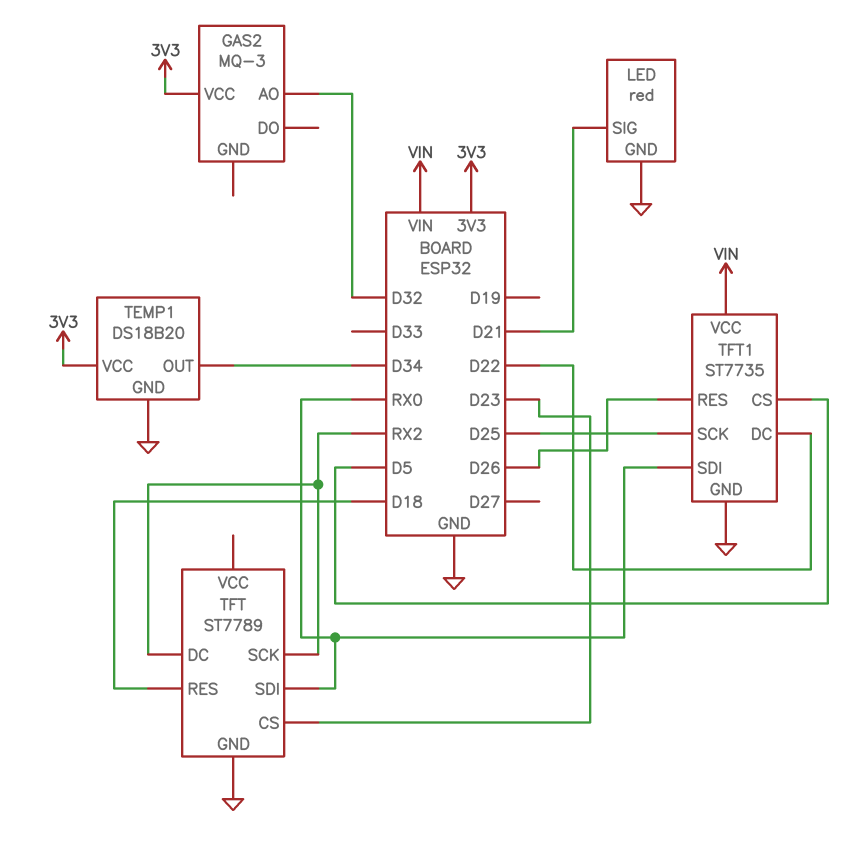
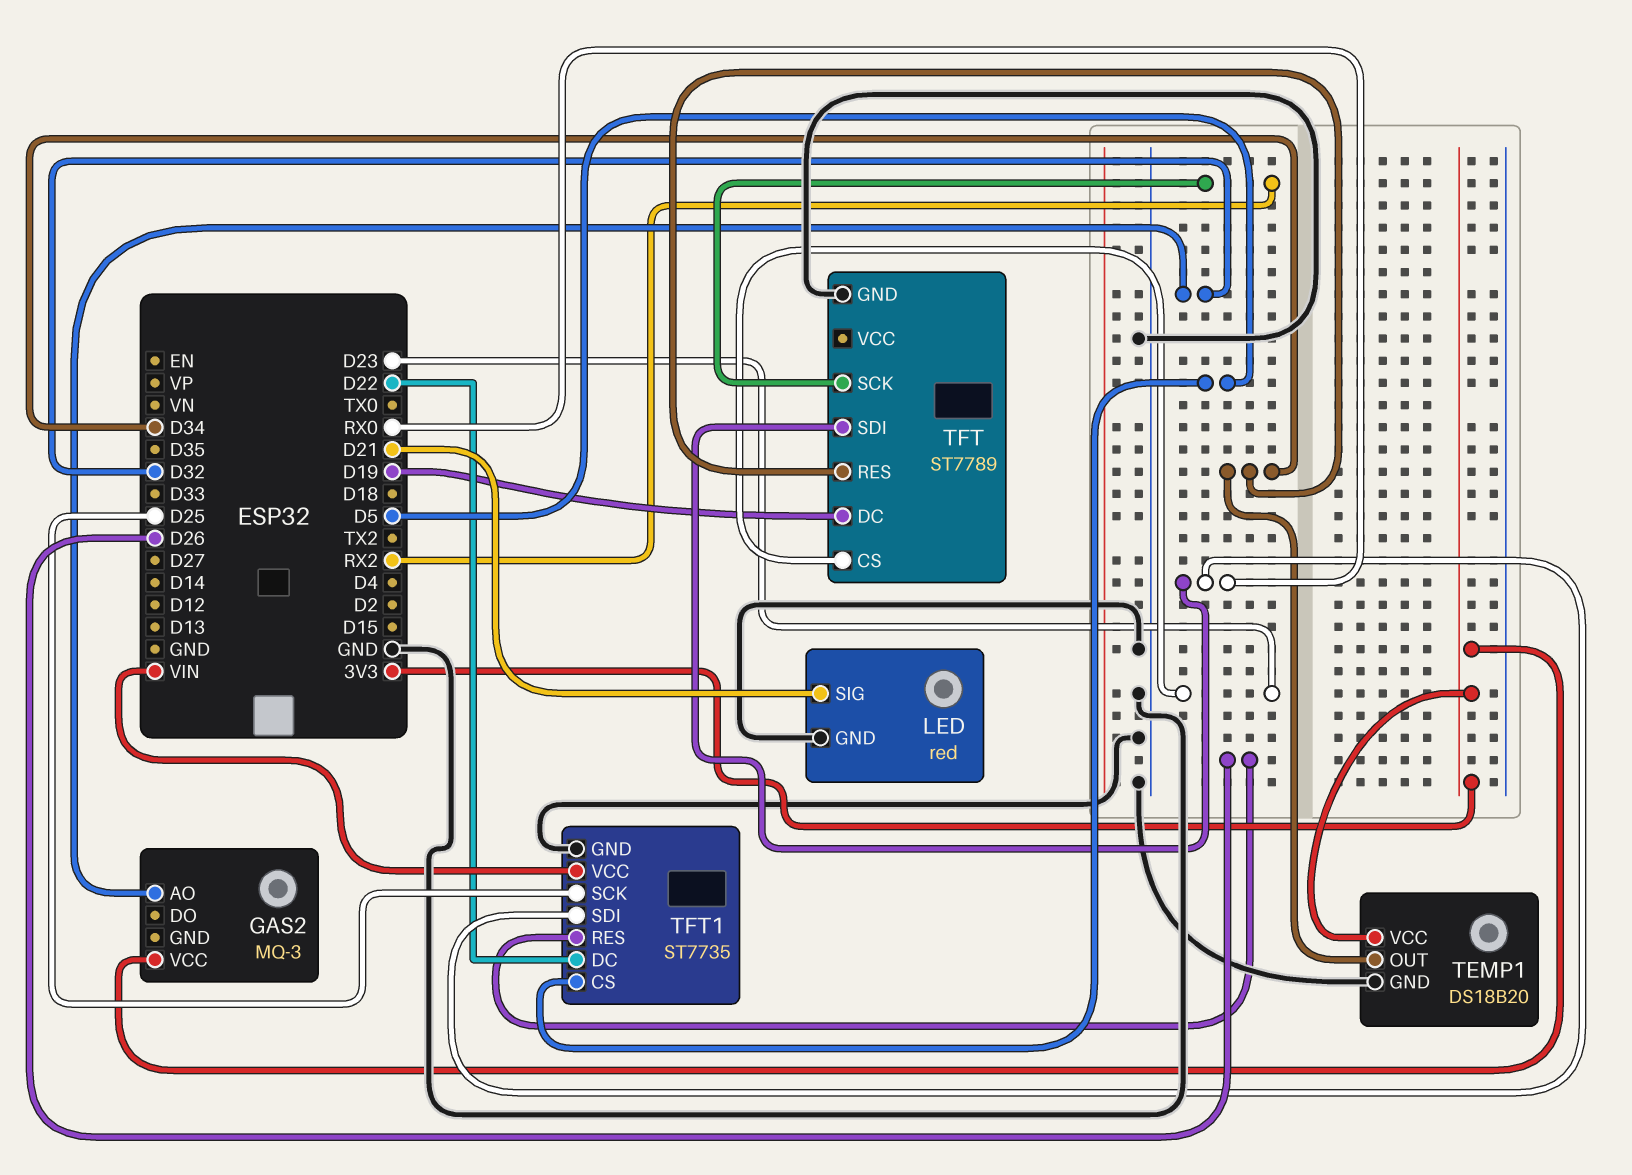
TFT pin DC: RX2 -> D19
TFT pin RES: D18 -> D34

